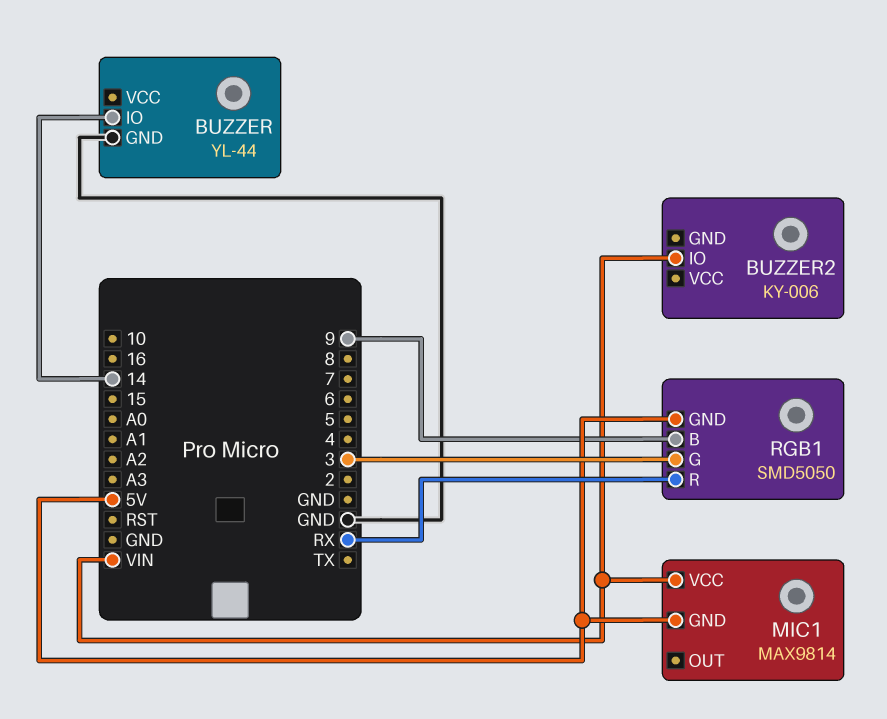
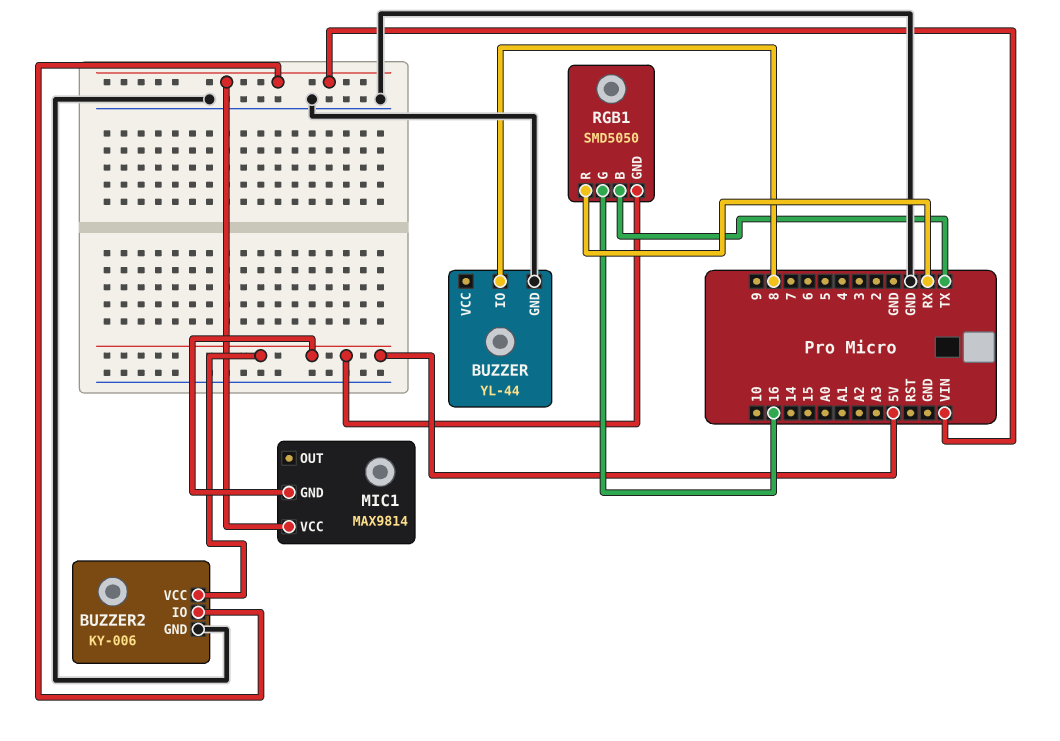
BUZZER pin IO: 14 -> 8
BUZZER2 pin GND: none -> GND
BUZZER2 pin VCC: none -> 5V
RGB1 pin B: 9 -> TX
RGB1 pin G: 3 -> 16

